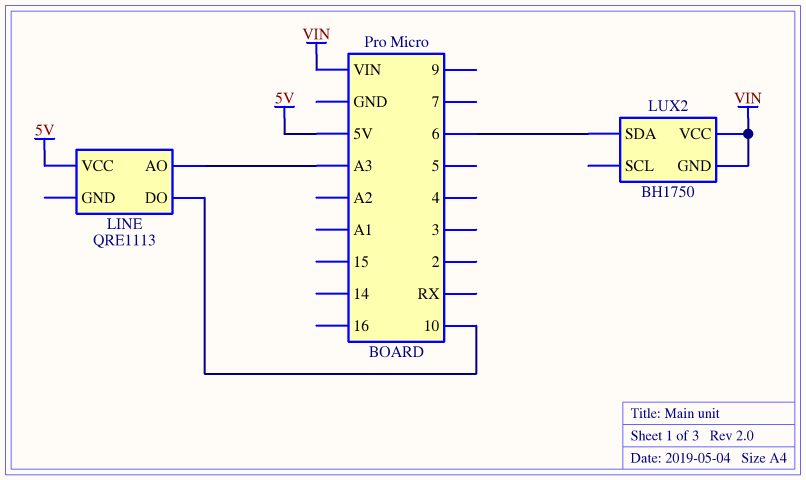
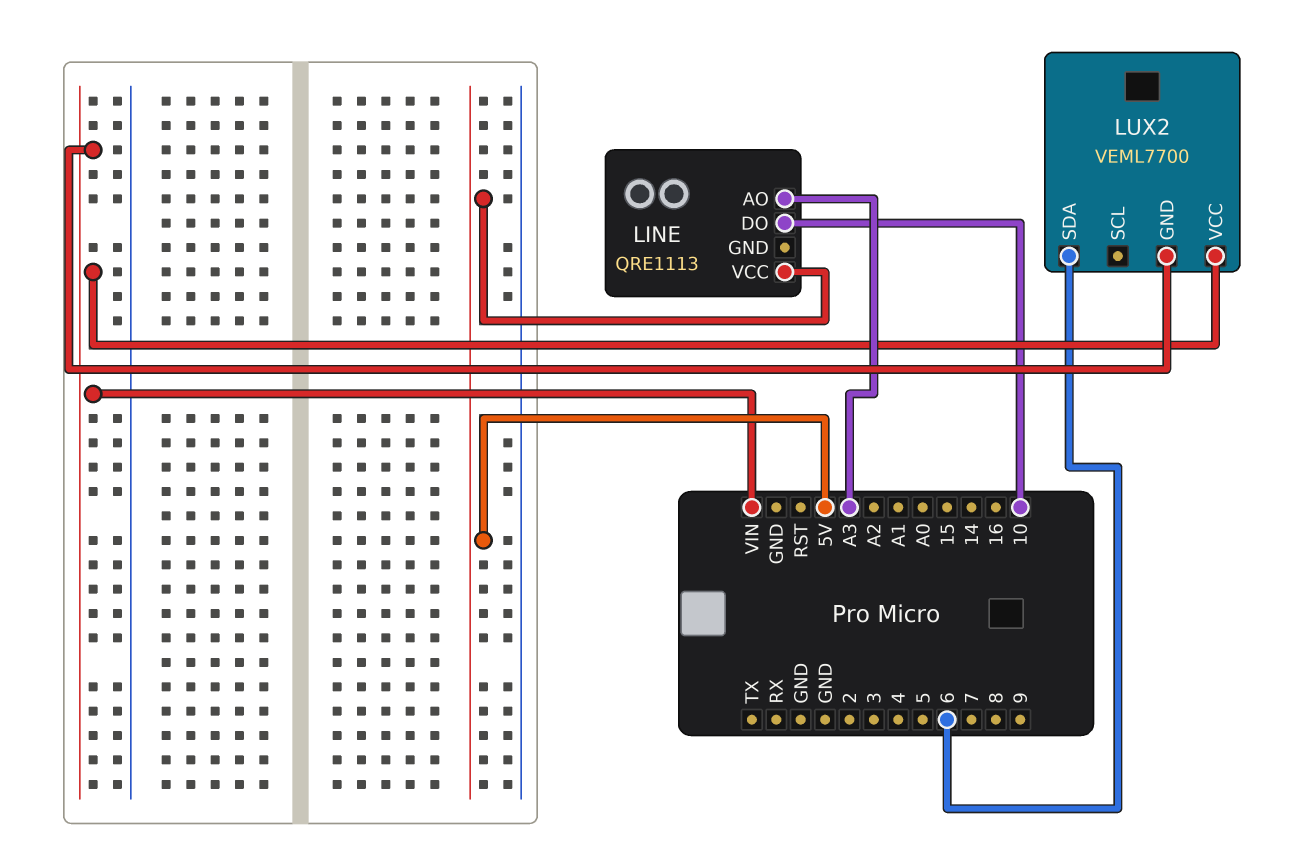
LUX2: BH1750 -> VEML7700

